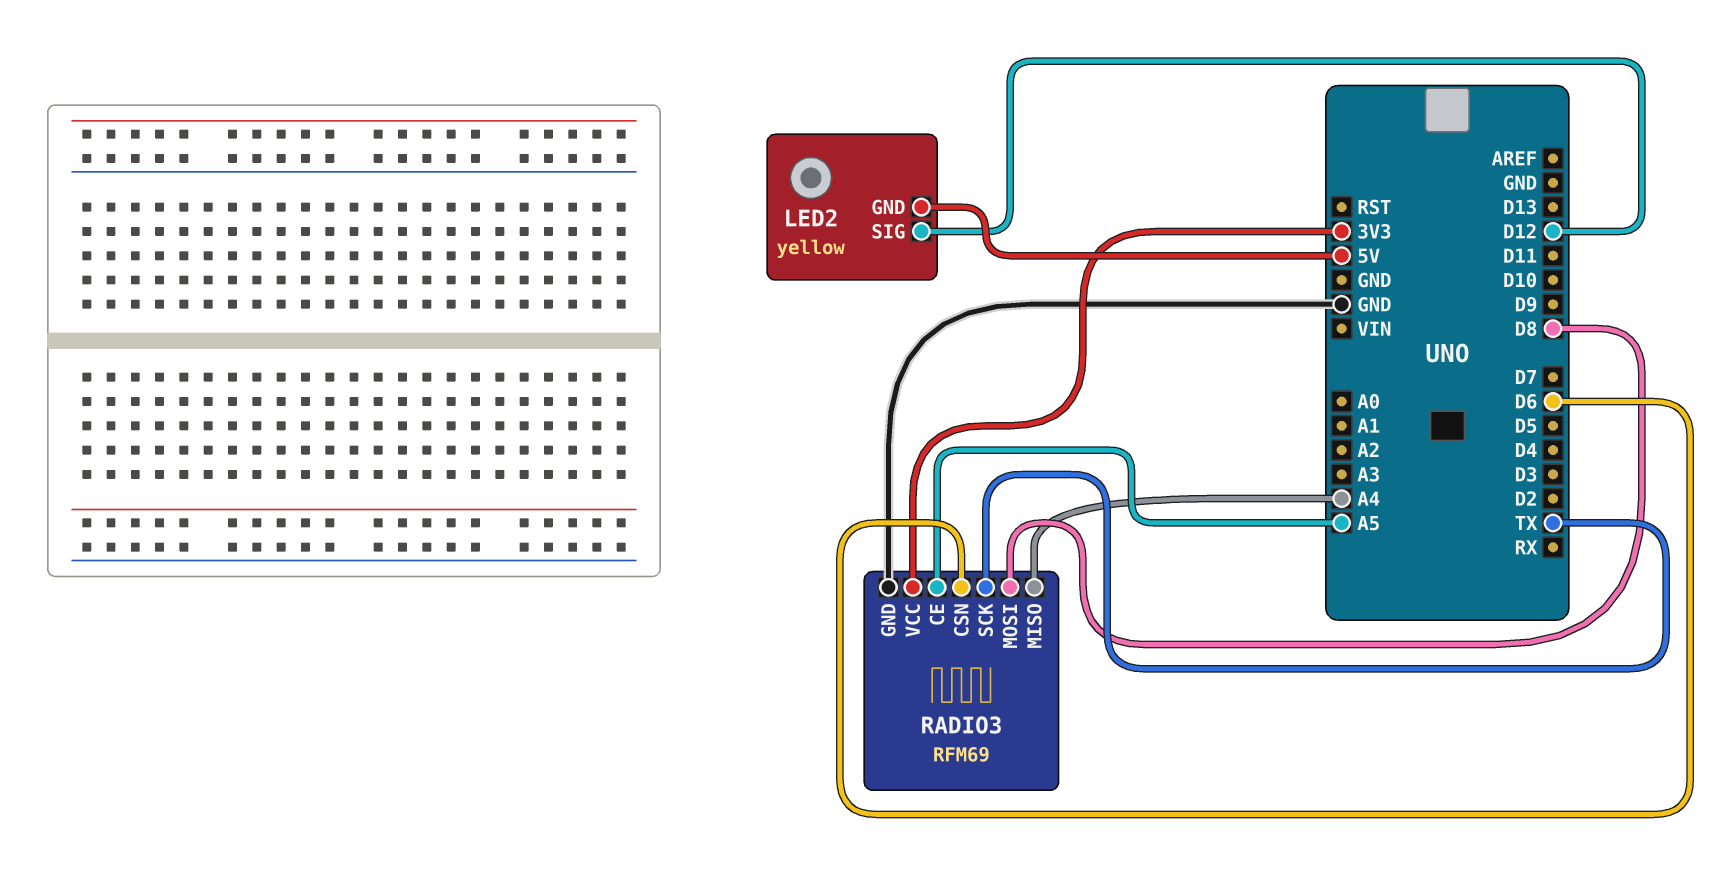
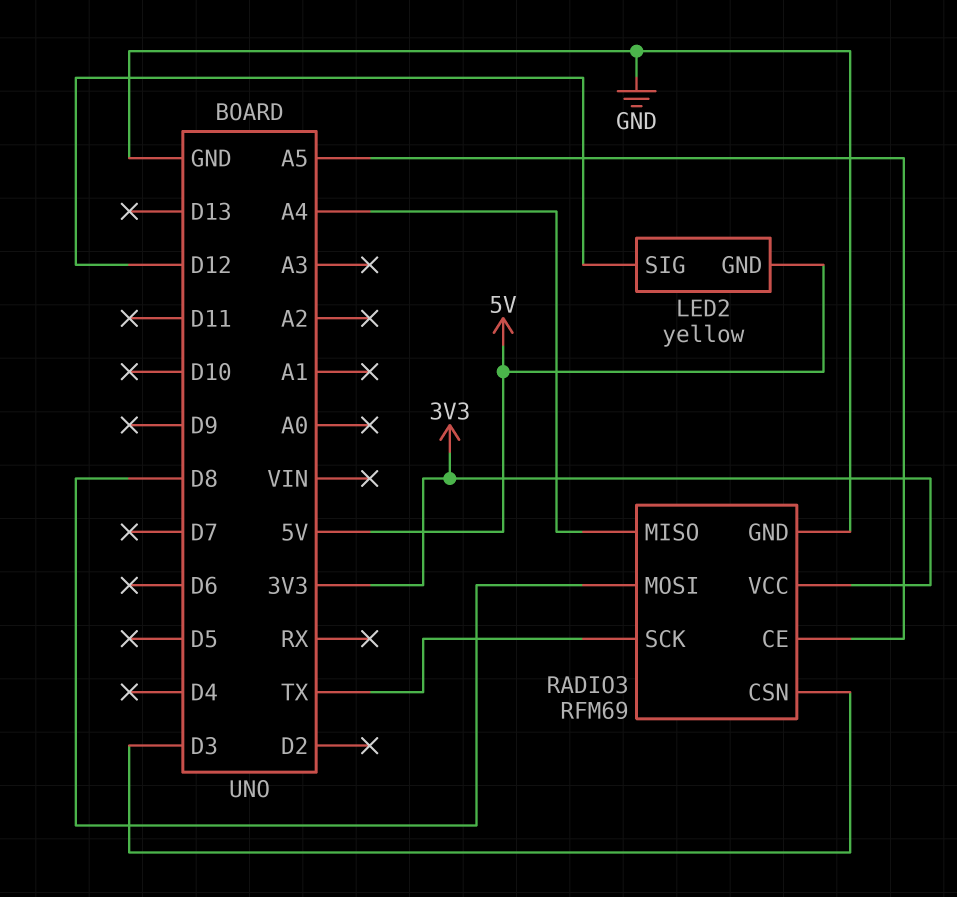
RADIO3 pin CSN: D6 -> D3

